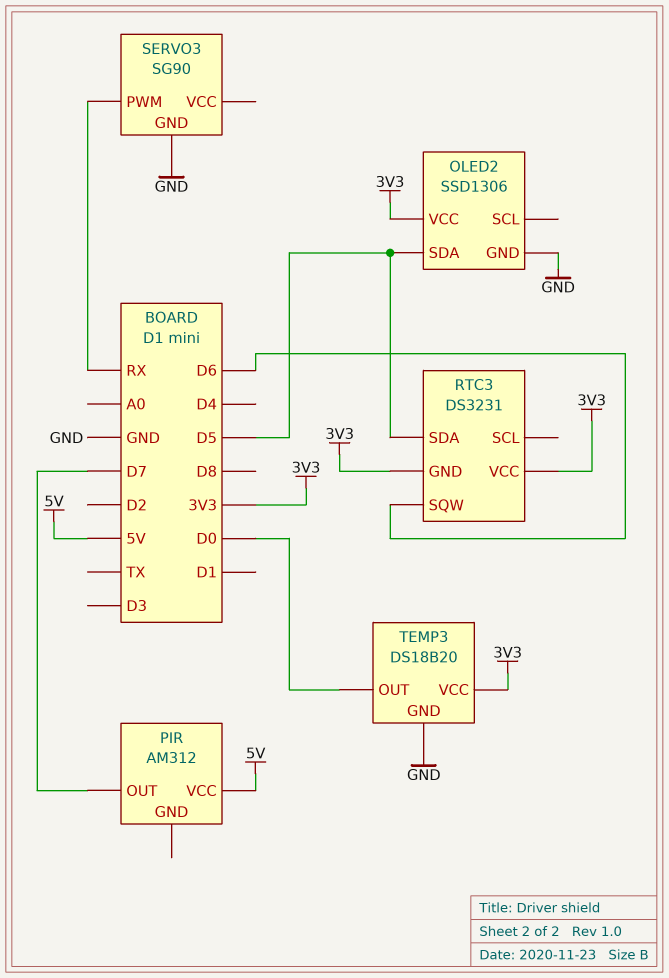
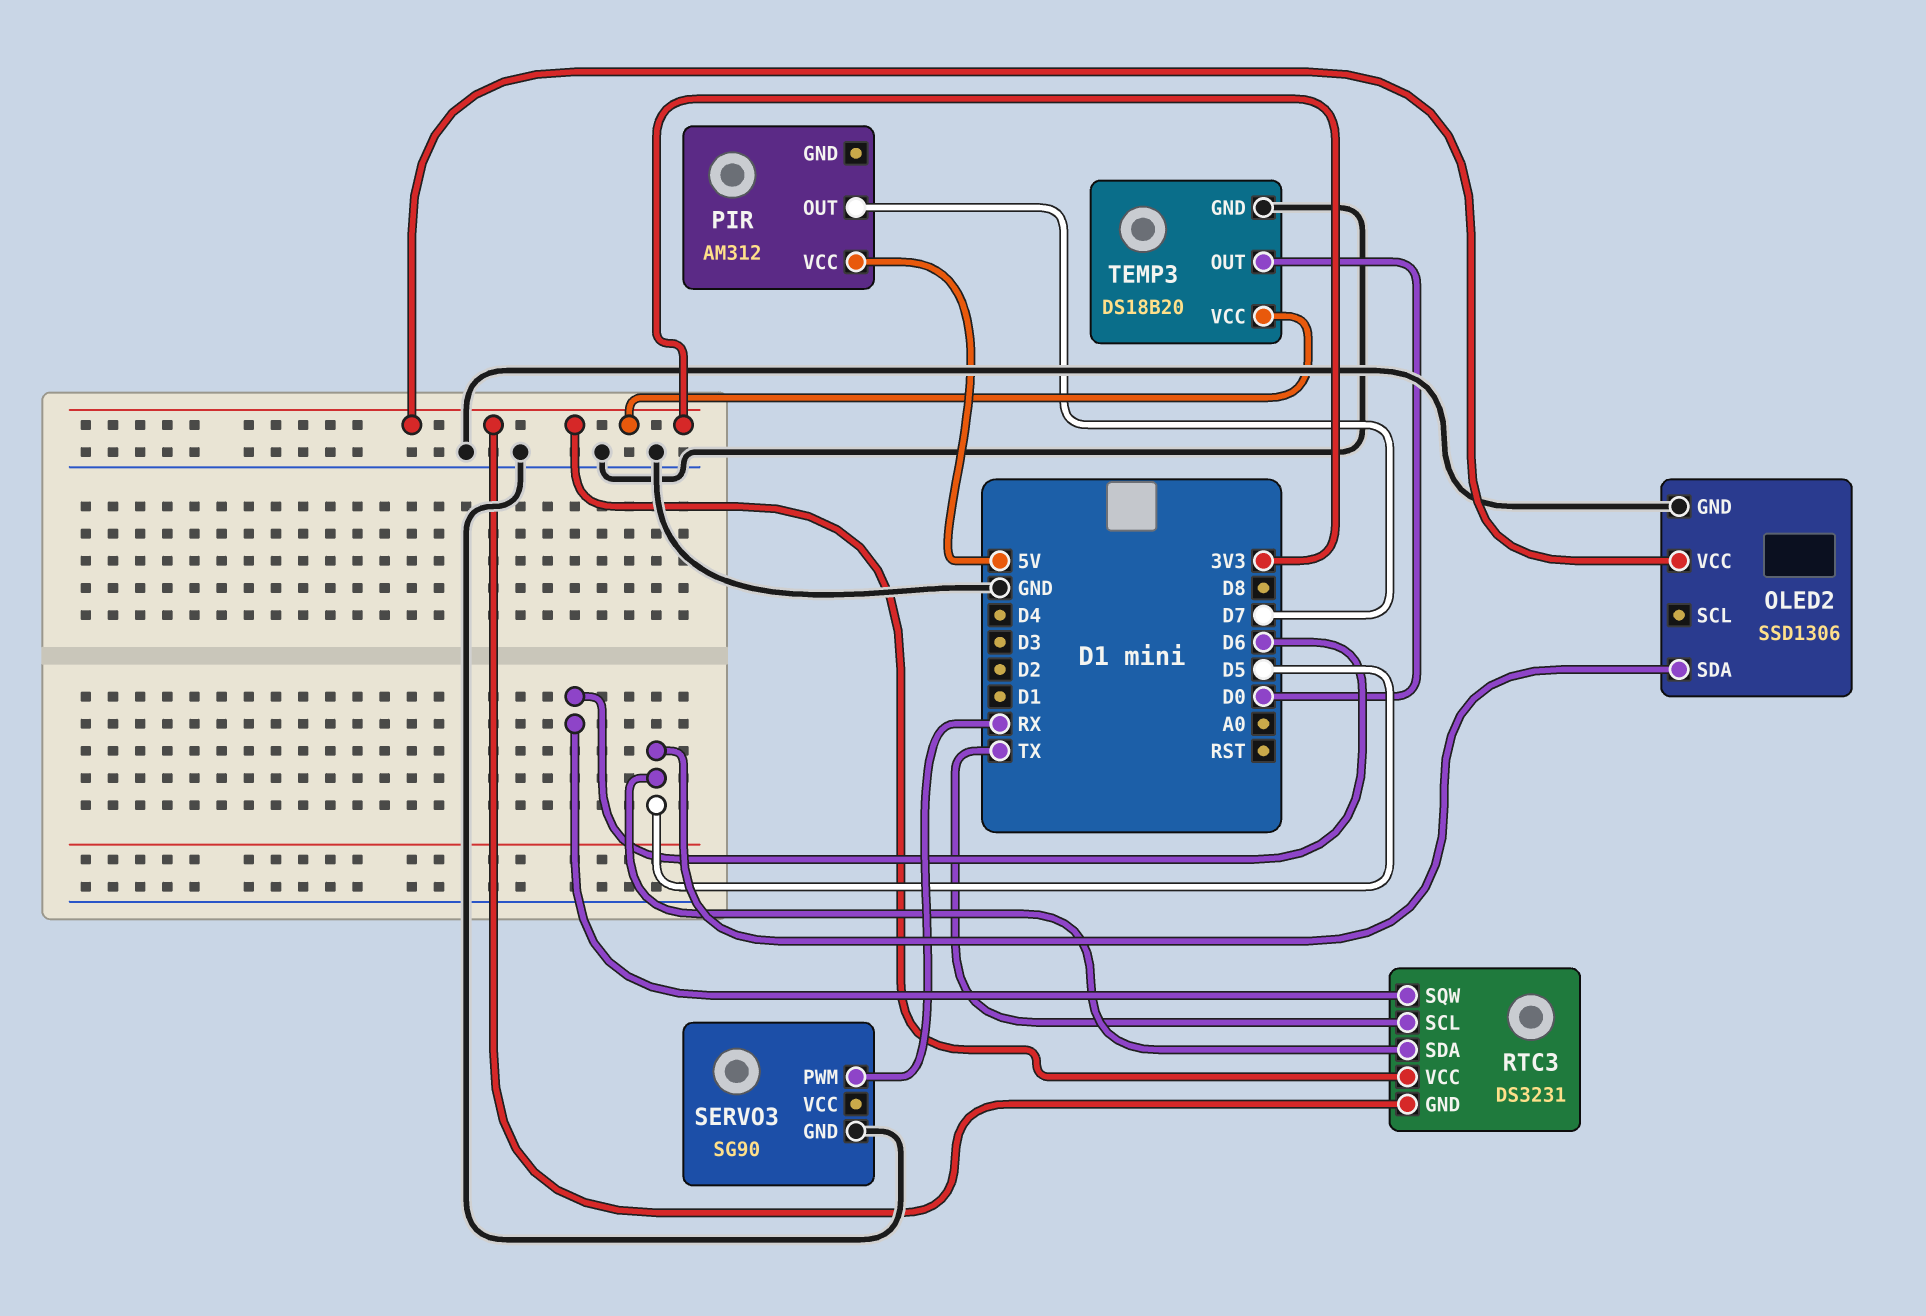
RTC3 pin SCL: none -> TX

